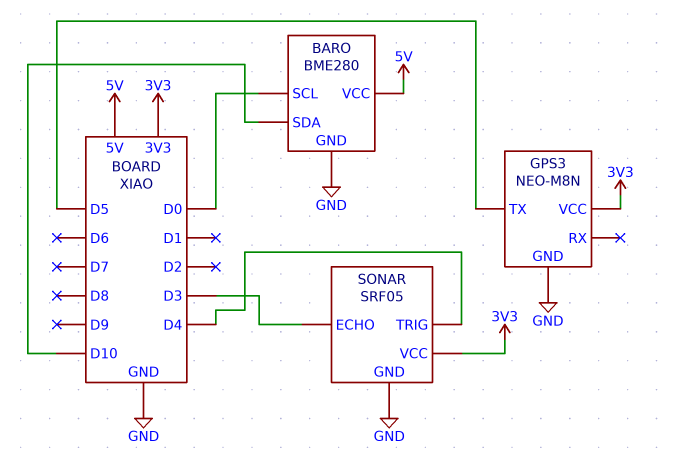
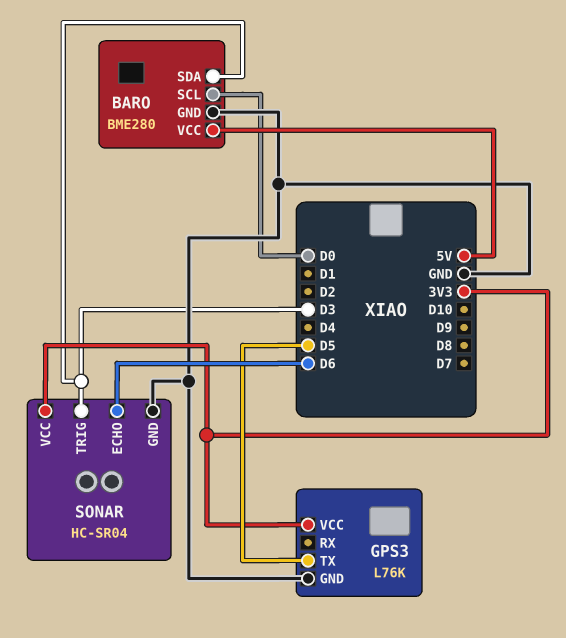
BARO pin SDA: D10 -> D3
GPS3: NEO-M8N -> L76K
SONAR: SRF05 -> HC-SR04
SONAR pin ECHO: D3 -> D6
SONAR pin TRIG: D4 -> D3

